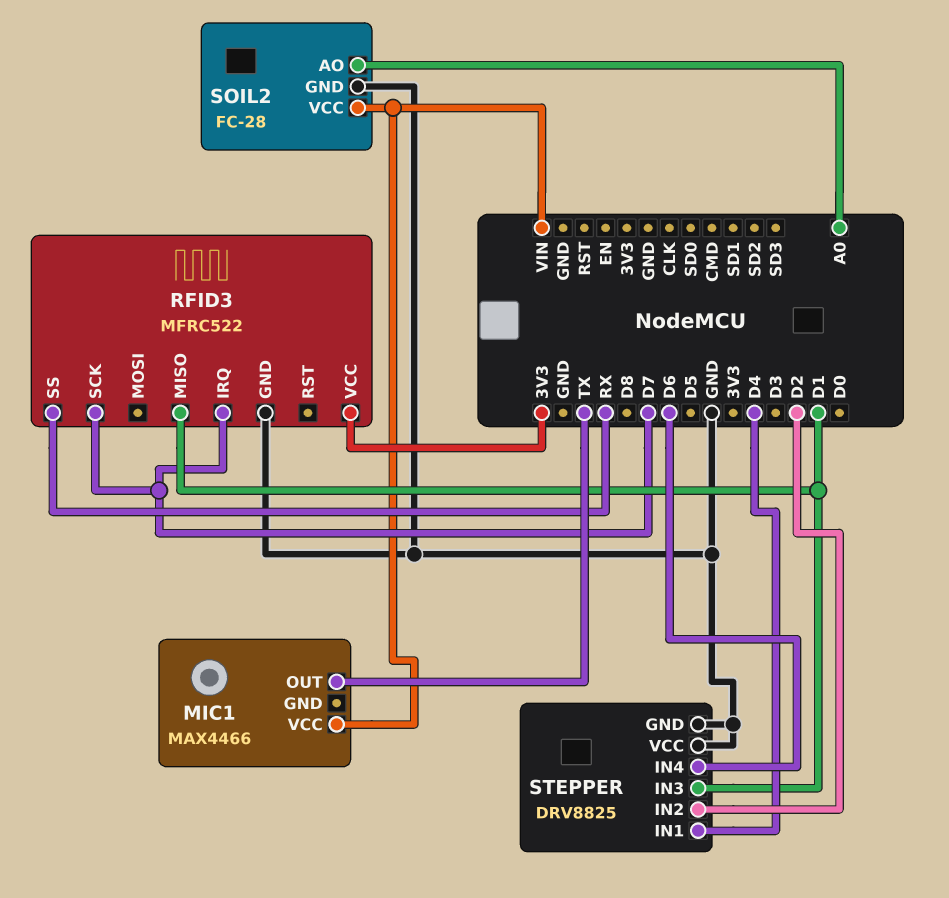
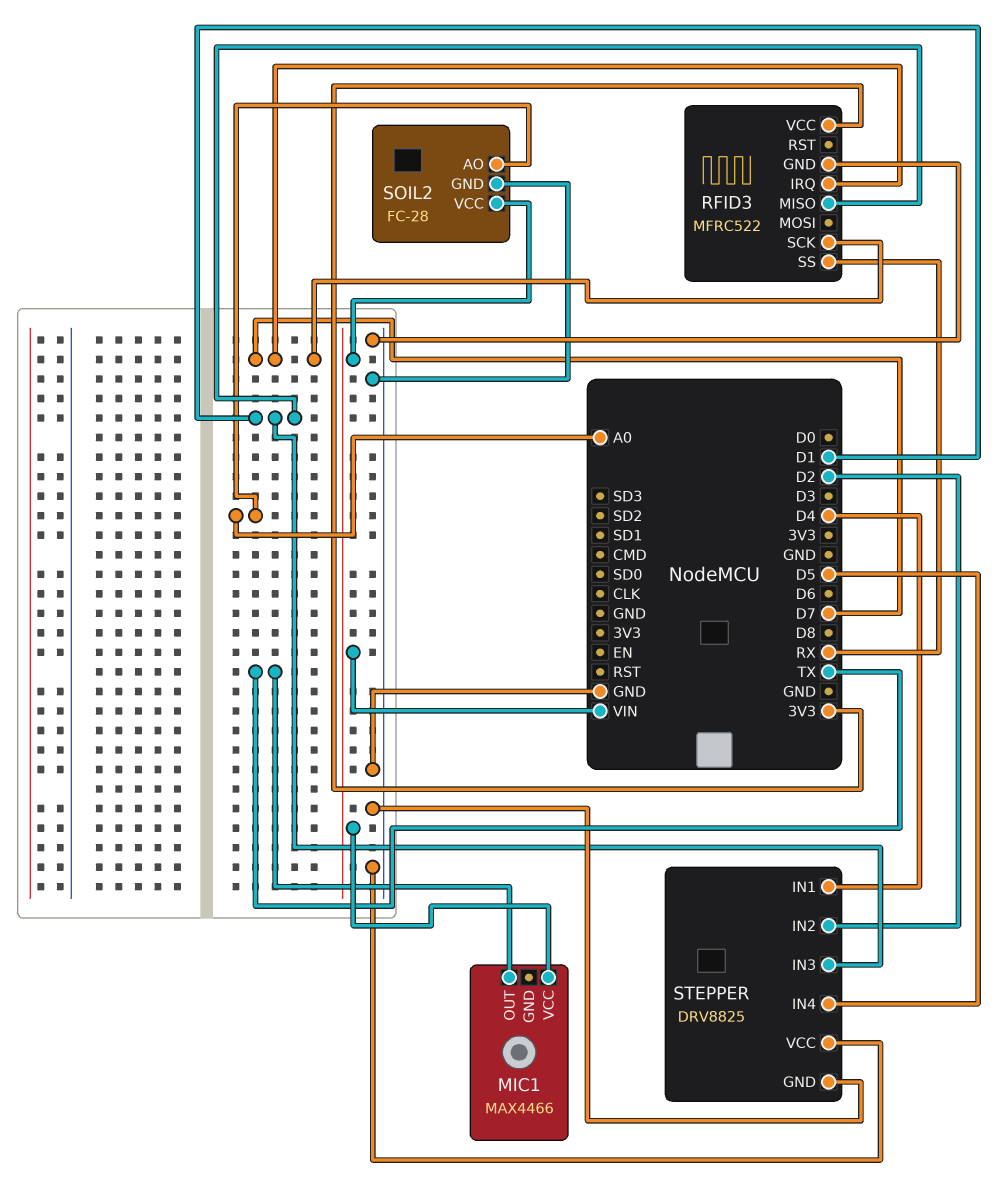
STEPPER pin IN4: D6 -> D5

